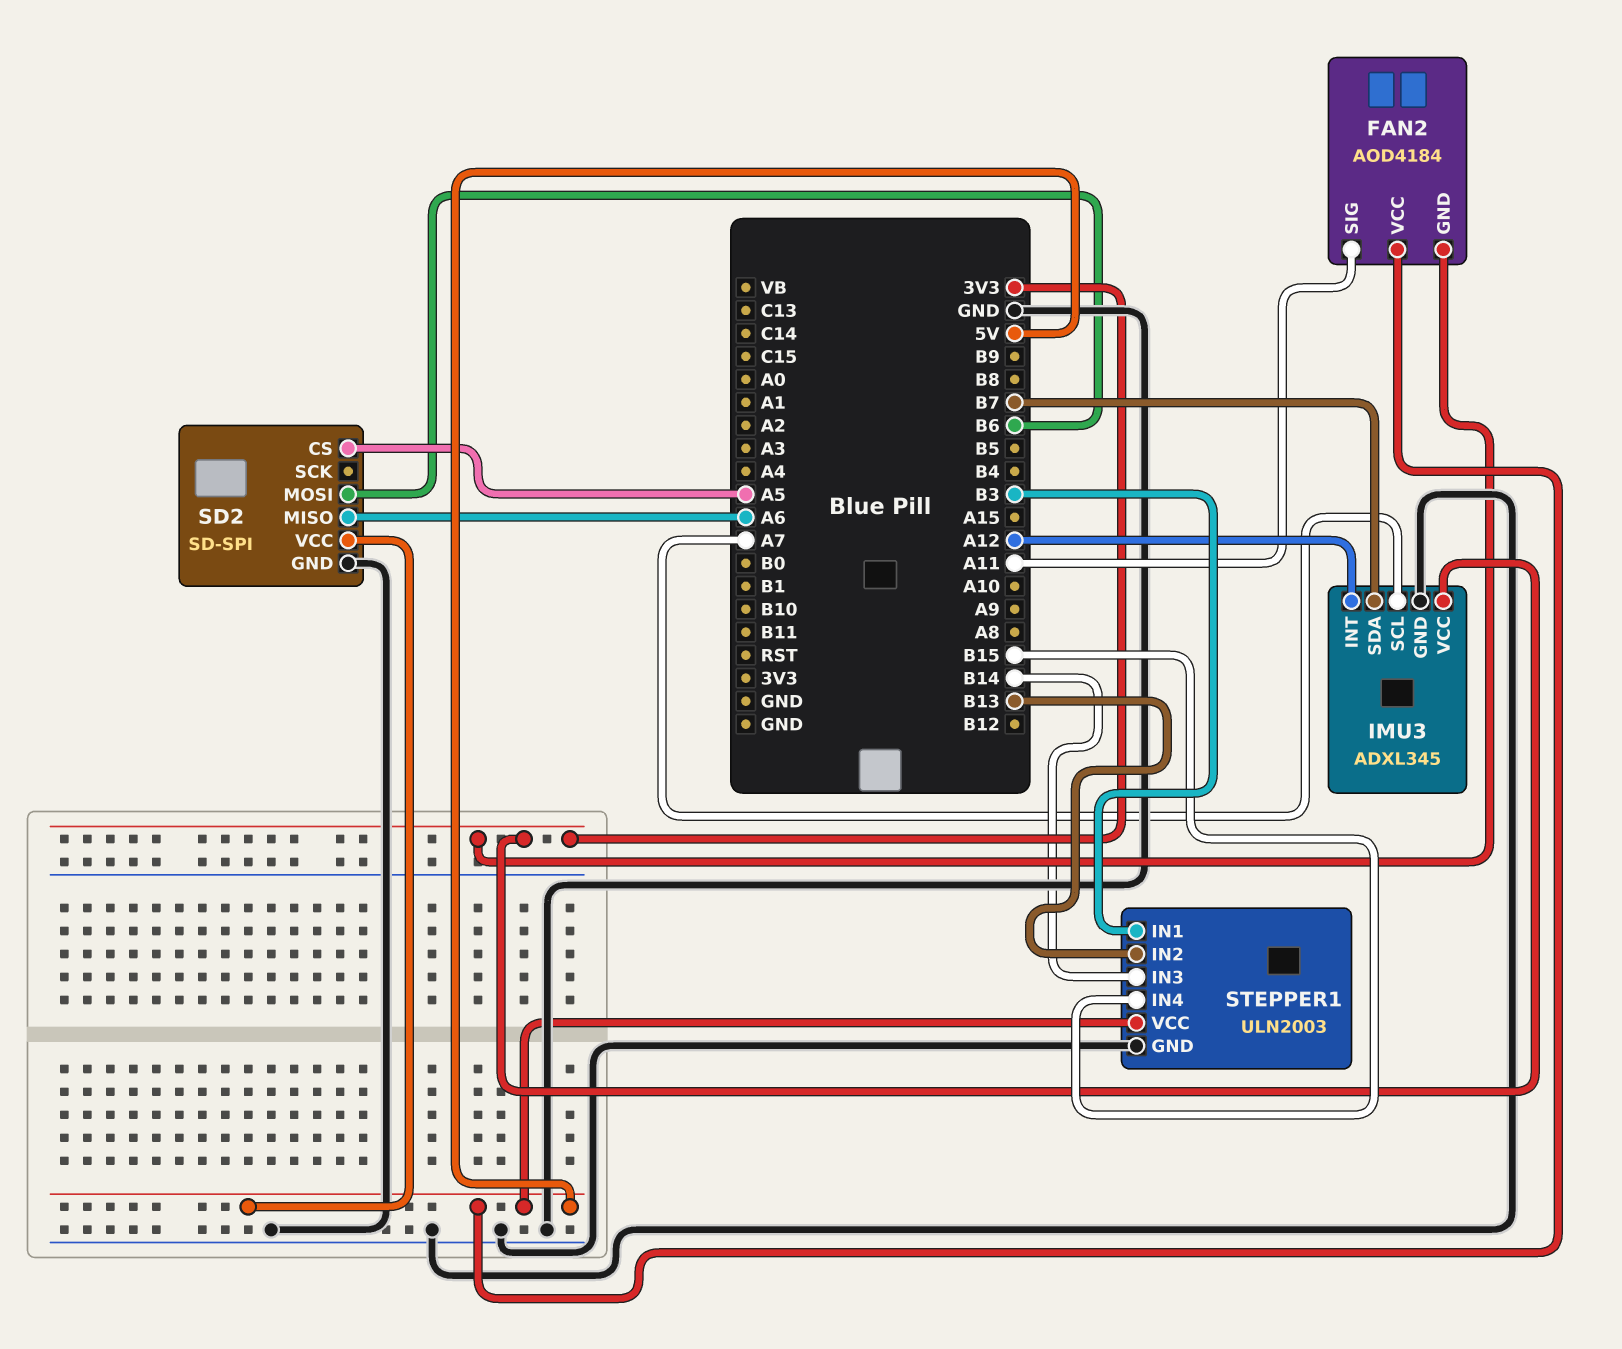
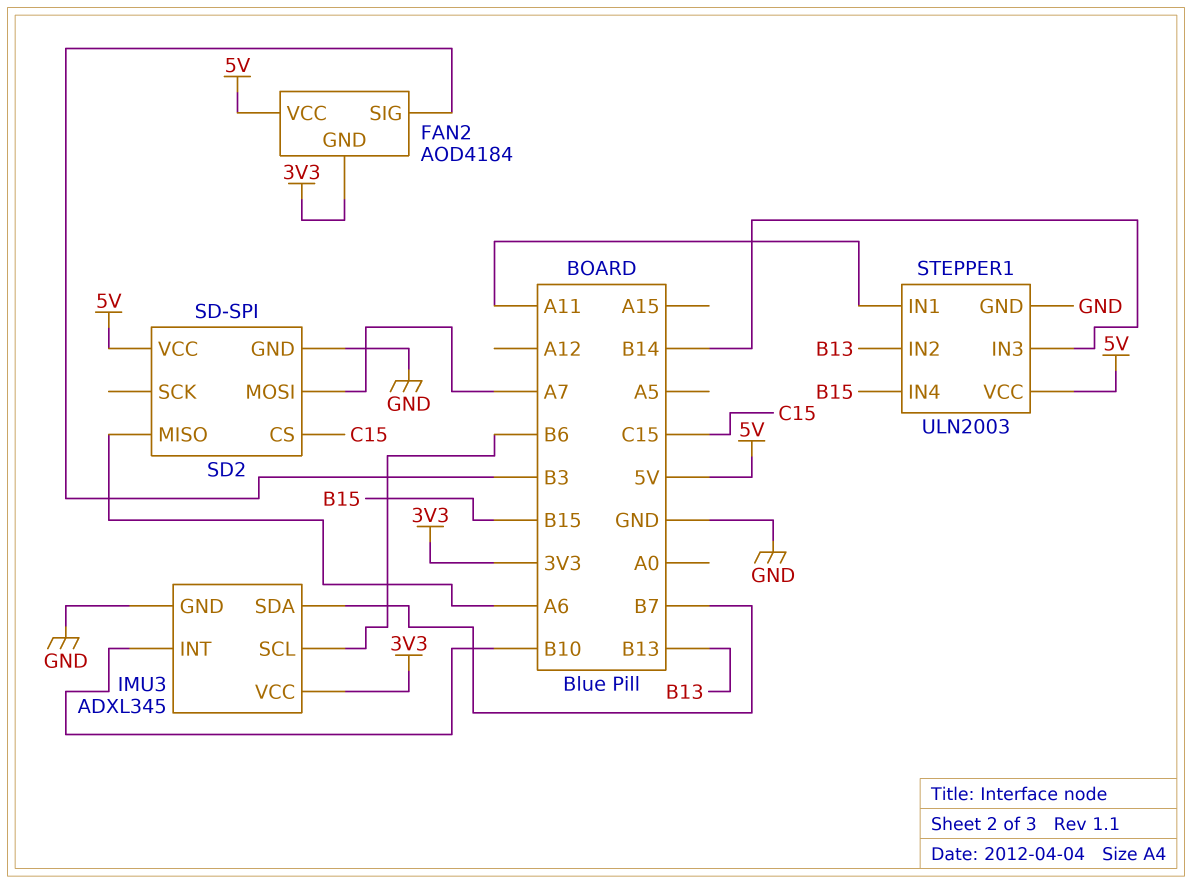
FAN2 pin SIG: A11 -> B3
IMU3 pin INT: A12 -> B10
IMU3 pin SCL: A7 -> B6
SD2 pin CS: A5 -> C15
SD2 pin MOSI: B6 -> A7
STEPPER1 pin IN1: B3 -> A11

